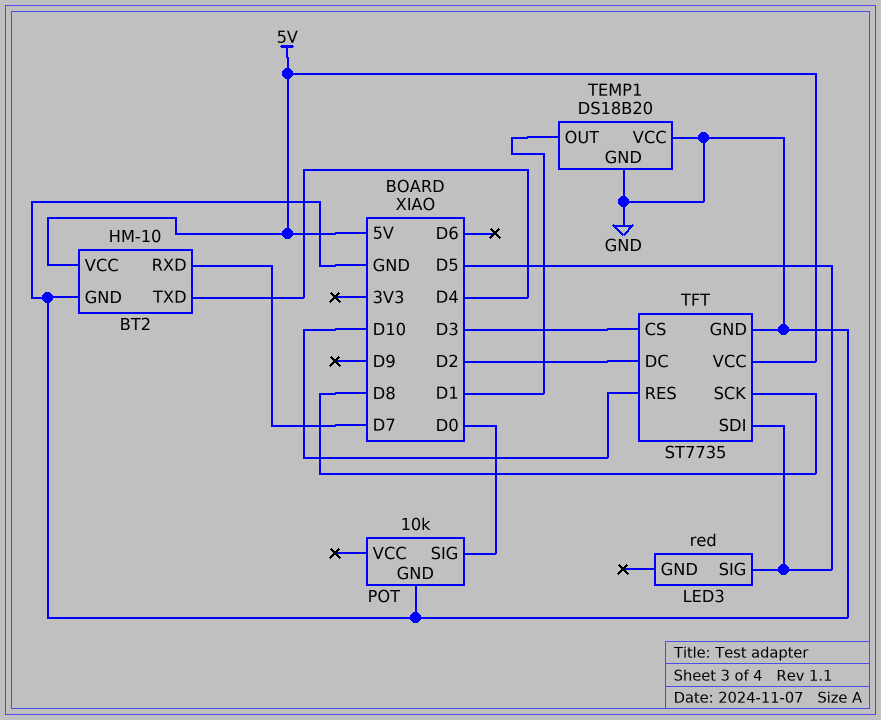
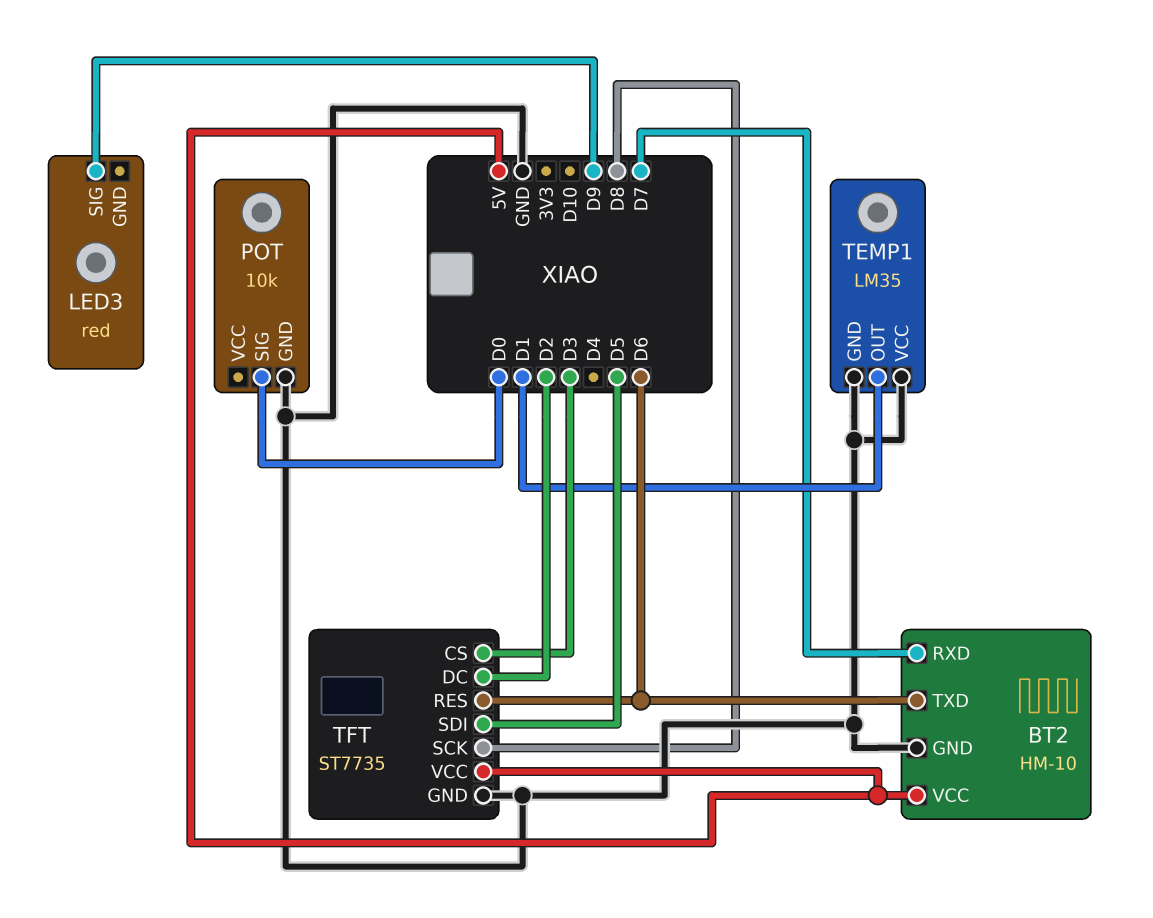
BT2 pin TXD: D4 -> D6
LED3 pin SIG: D5 -> D9
TEMP1: DS18B20 -> LM35
TFT pin RES: D10 -> D6

